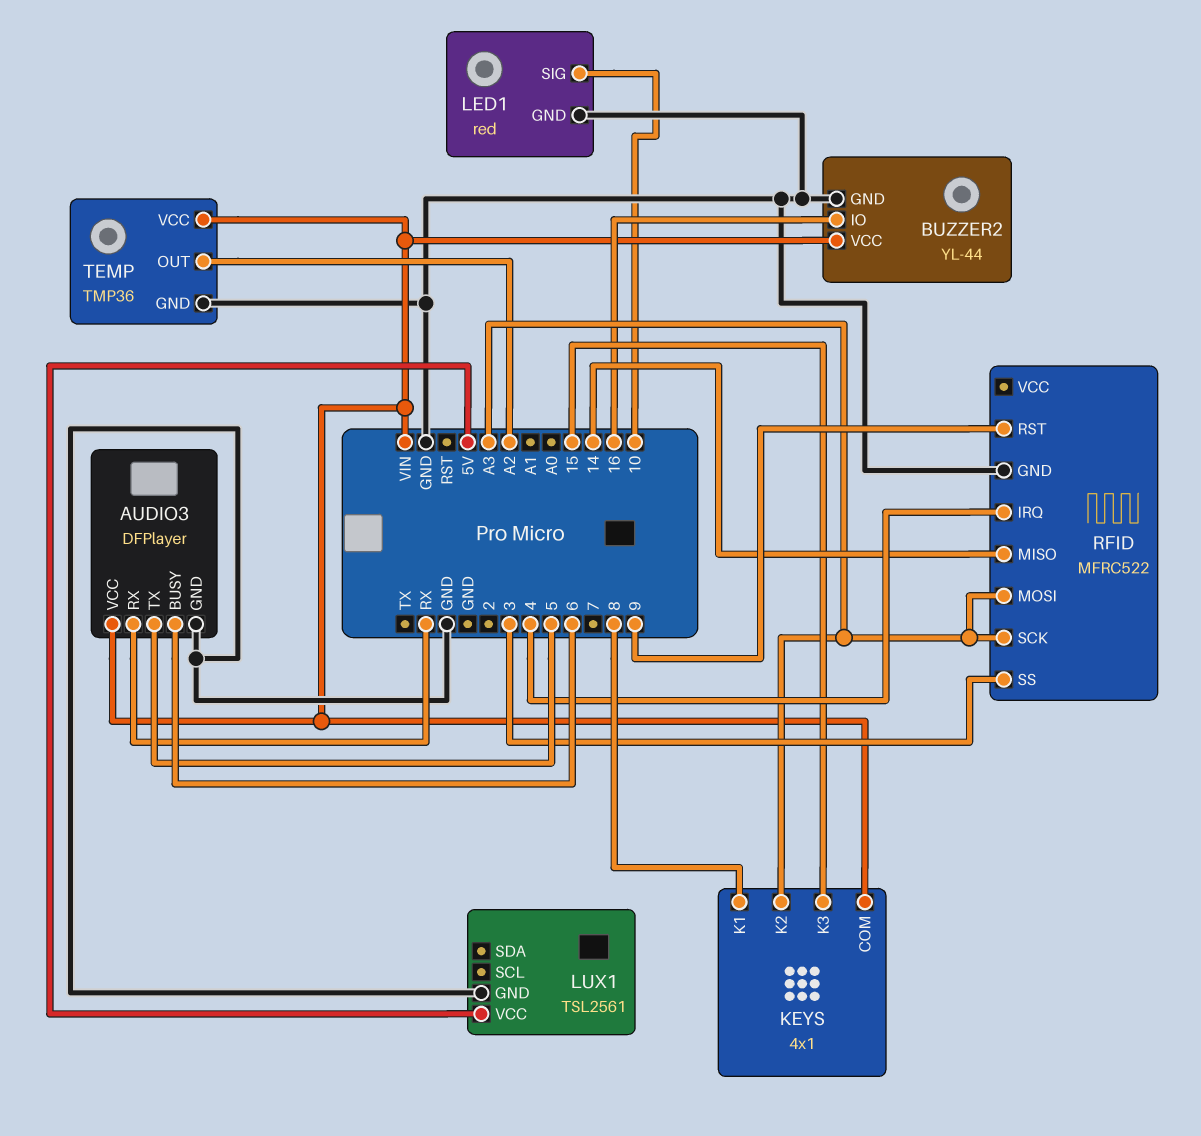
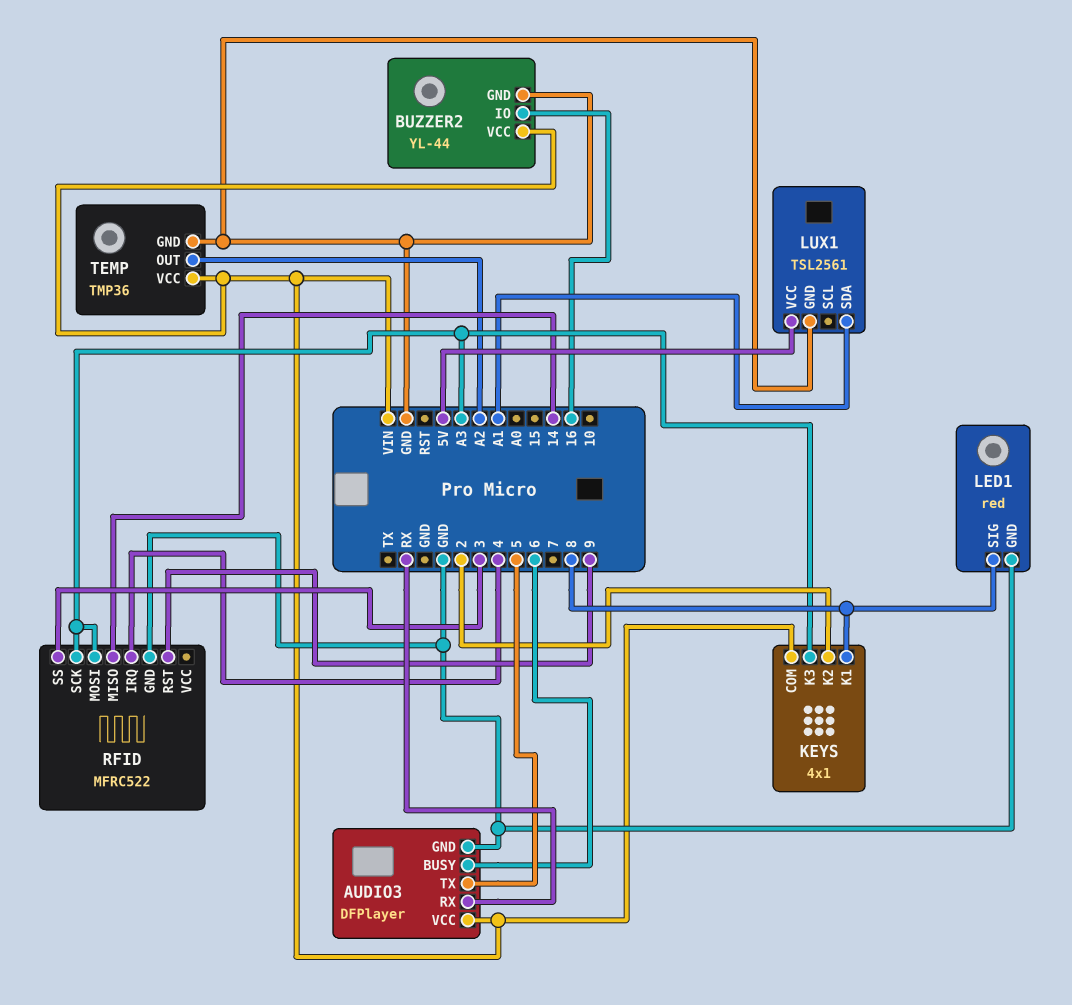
KEYS pin K2: A3 -> 2
KEYS pin K3: 15 -> A3
LED1 pin SIG: 10 -> 8
LUX1 pin SDA: none -> A1

